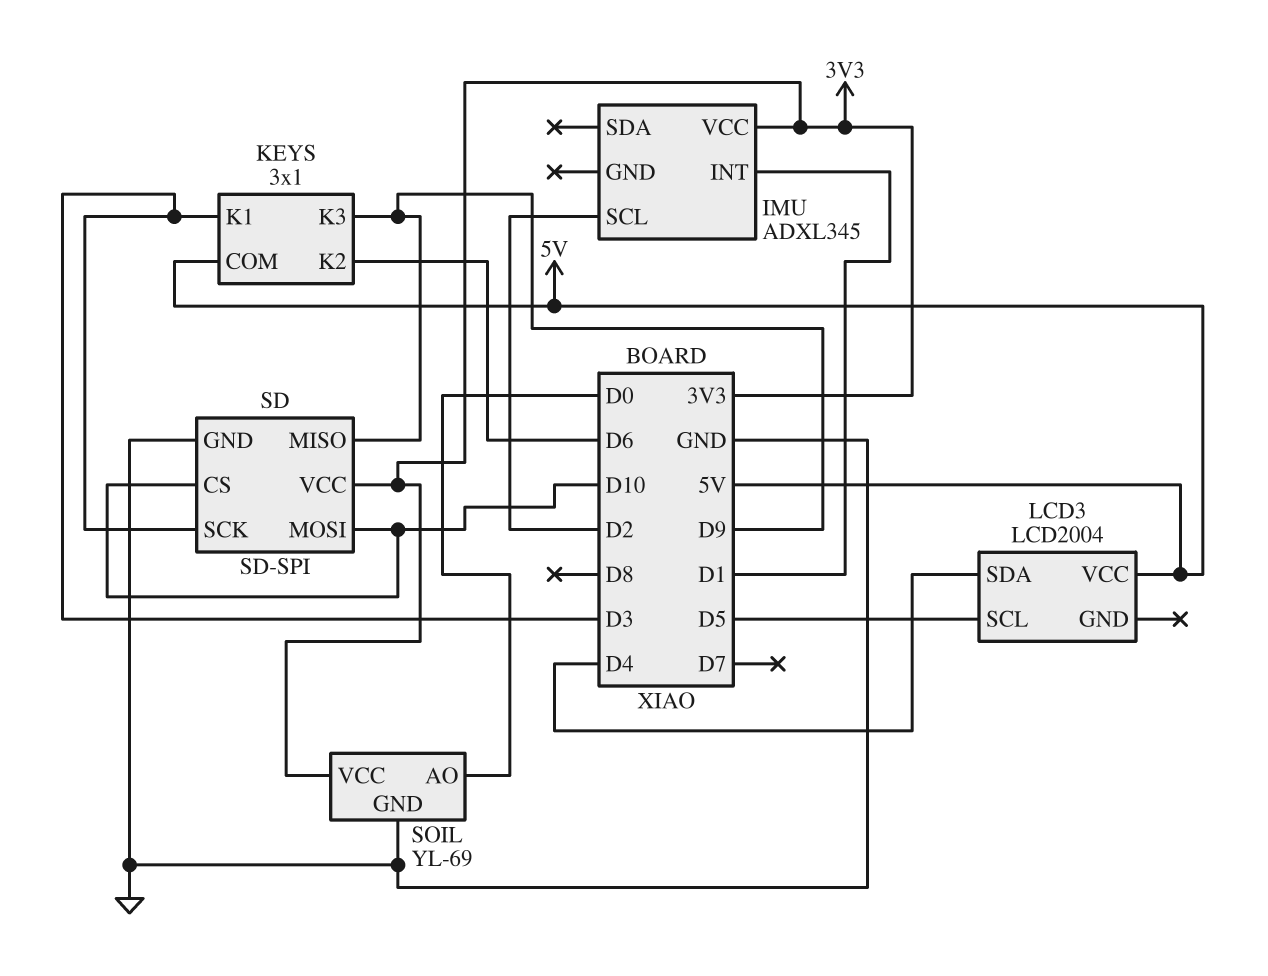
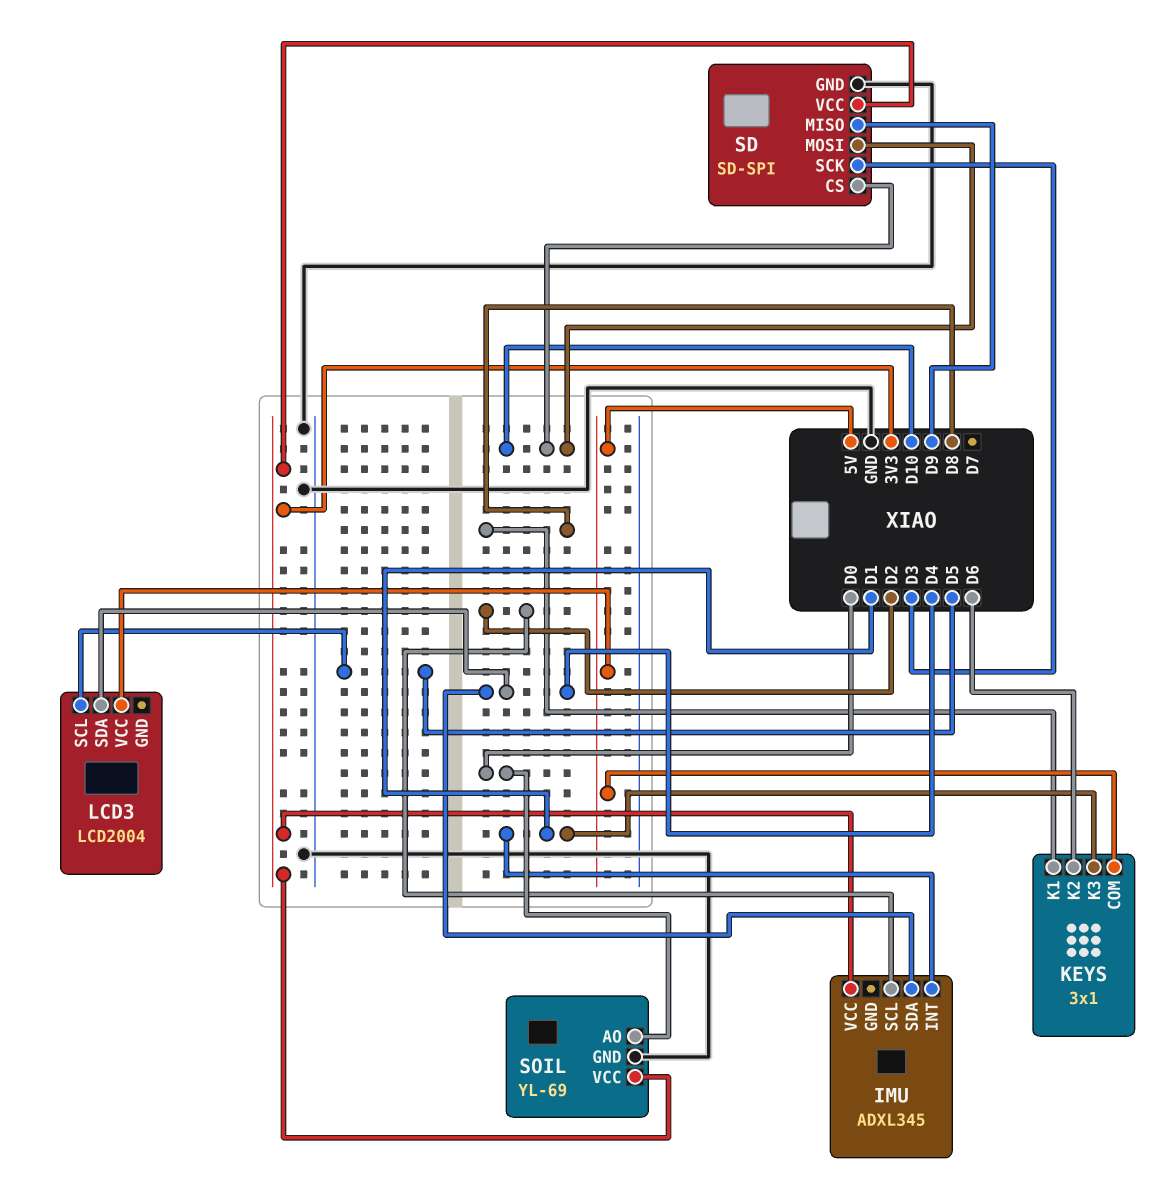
IMU pin SDA: none -> D4
KEYS pin K1: D3 -> D8
KEYS pin K3: D9 -> D1

